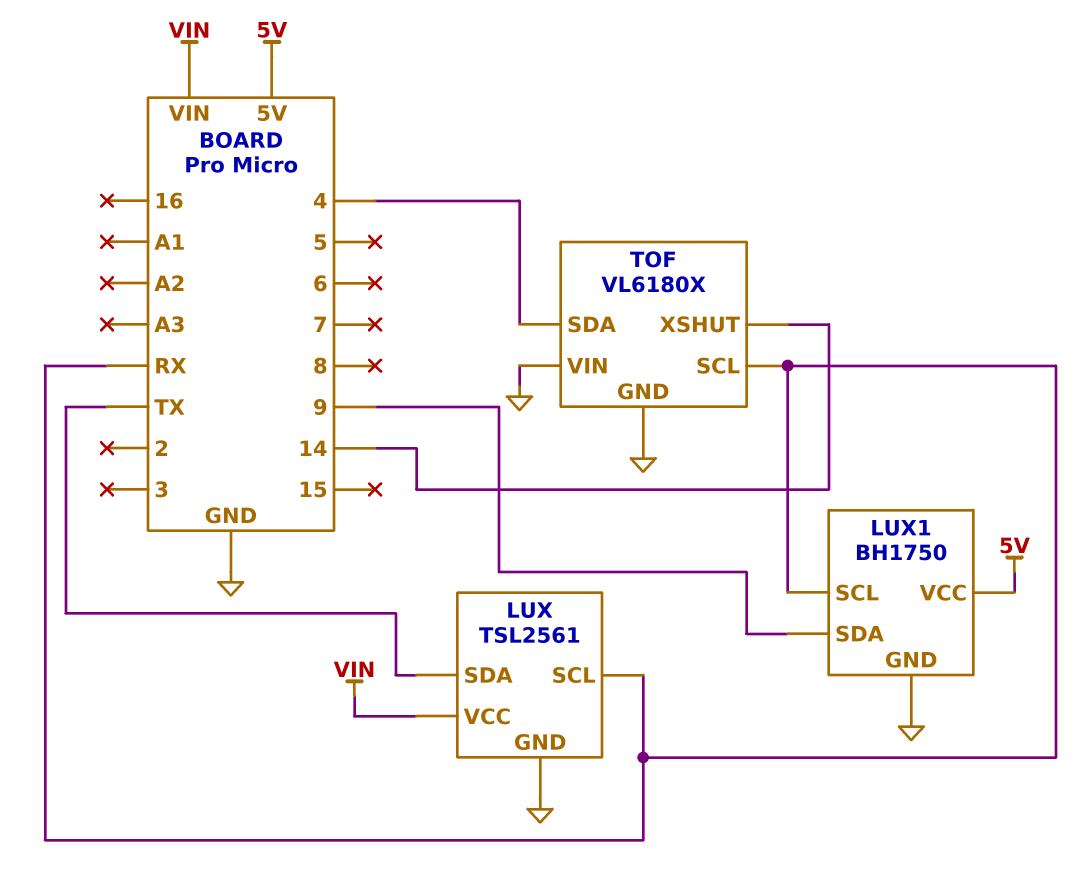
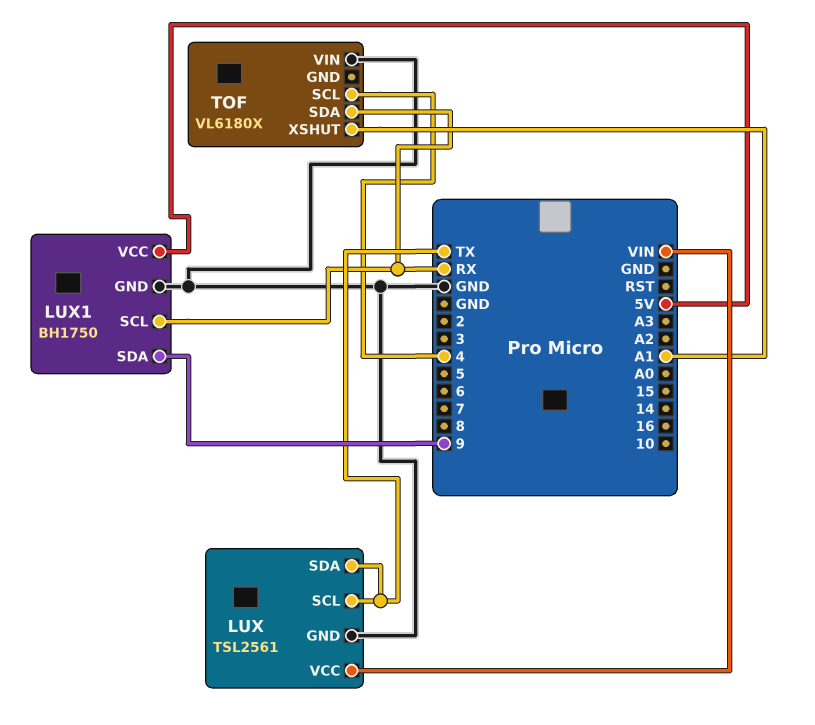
LUX pin SCL: RX -> TX
TOF pin GND: GND -> none
TOF pin SCL: RX -> 4
TOF pin SDA: 4 -> RX
TOF pin XSHUT: 14 -> A1

